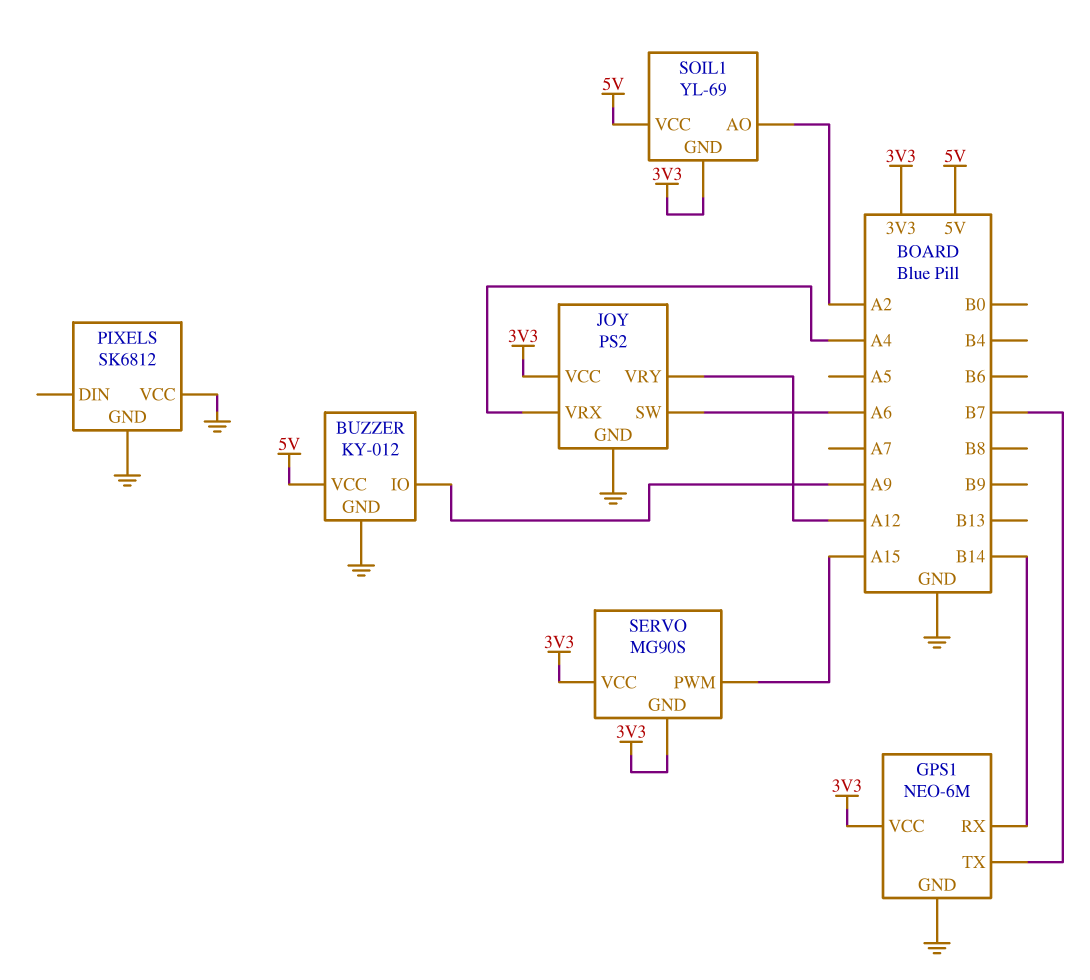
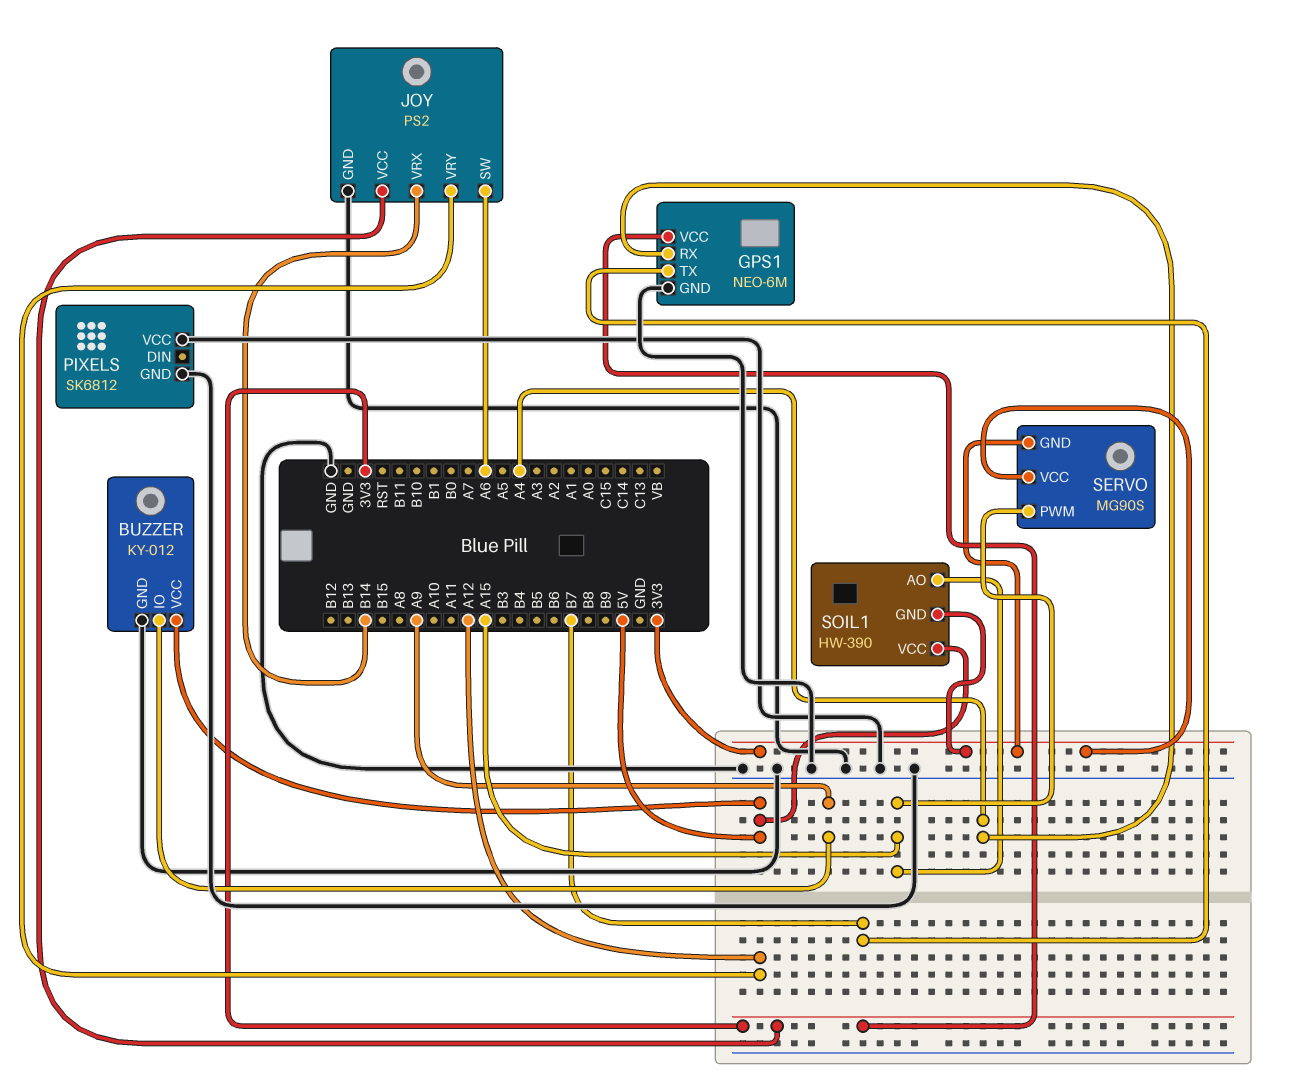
GPS1 pin RX: B14 -> A4
JOY pin VRX: A4 -> B14
SOIL1: YL-69 -> HW-390
SOIL1 pin AO: A2 -> A15

